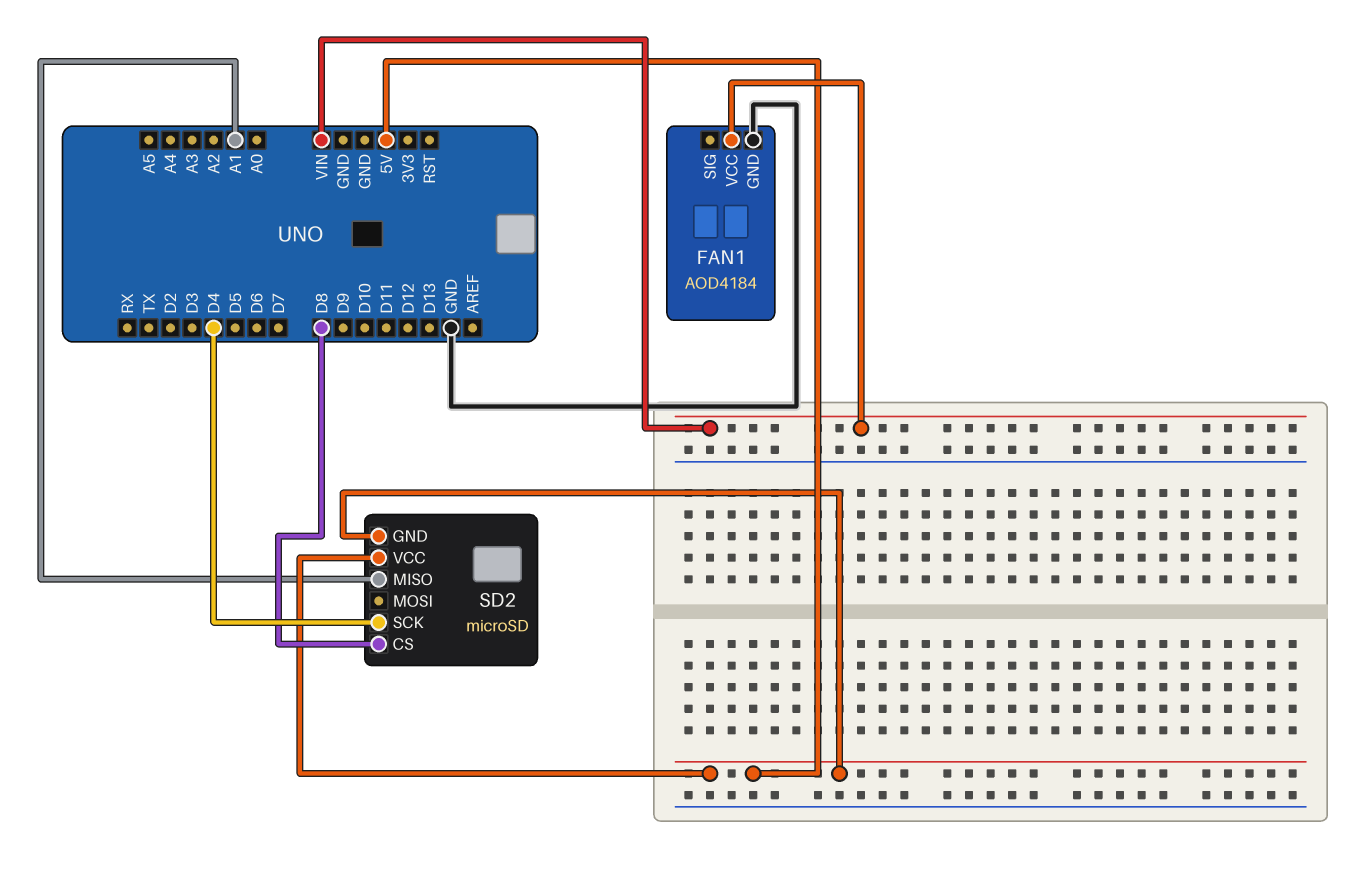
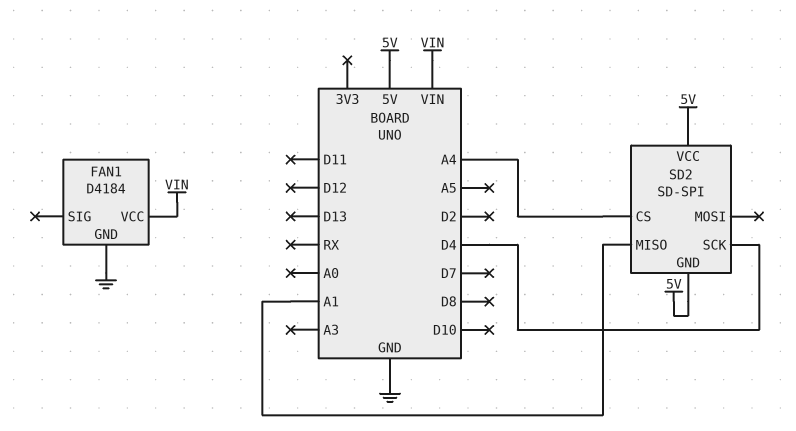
FAN1: AOD4184 -> D4184
SD2: microSD -> SD-SPI
SD2 pin CS: D8 -> A4

